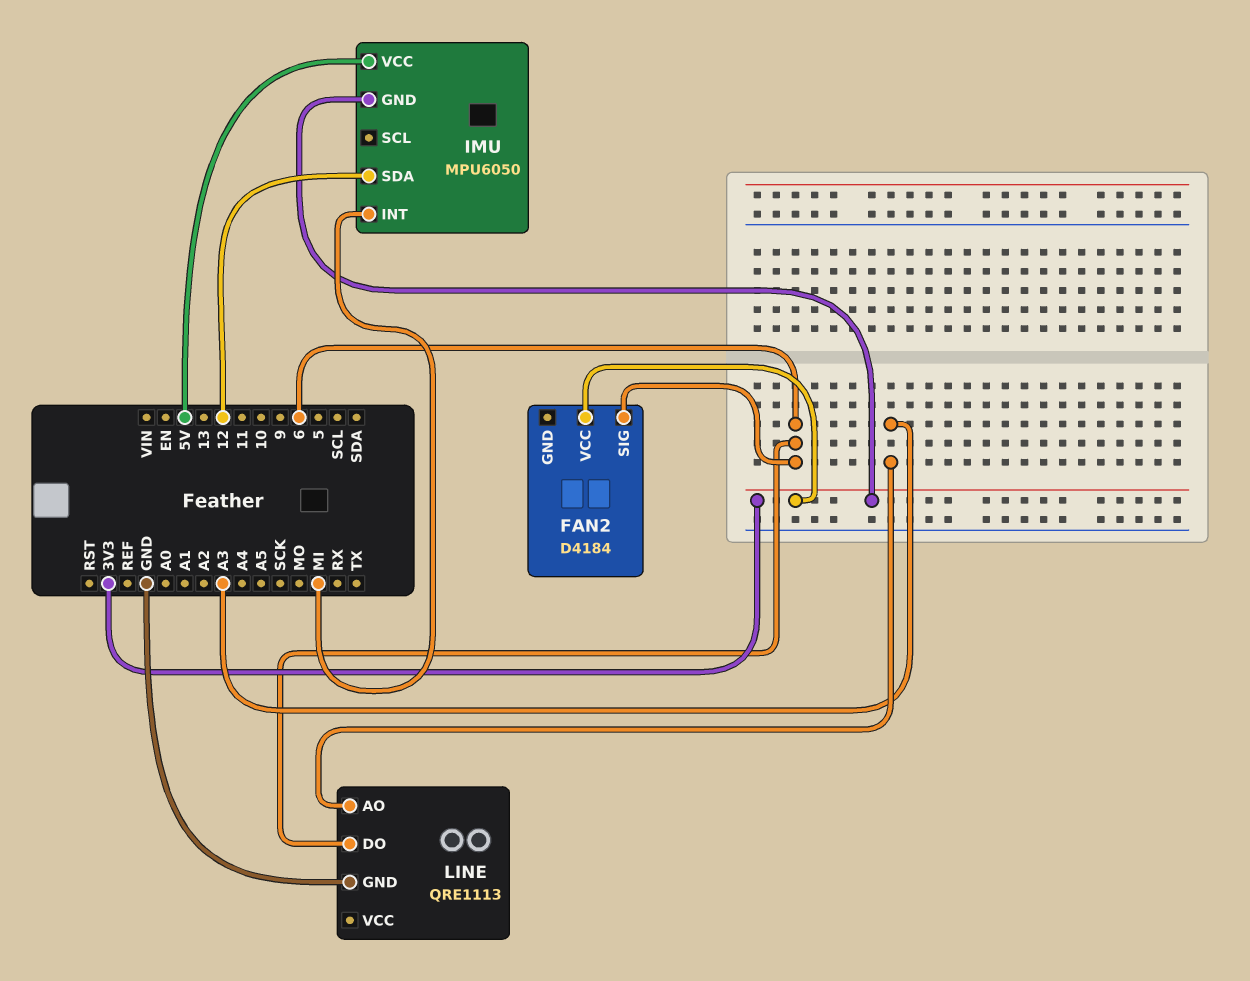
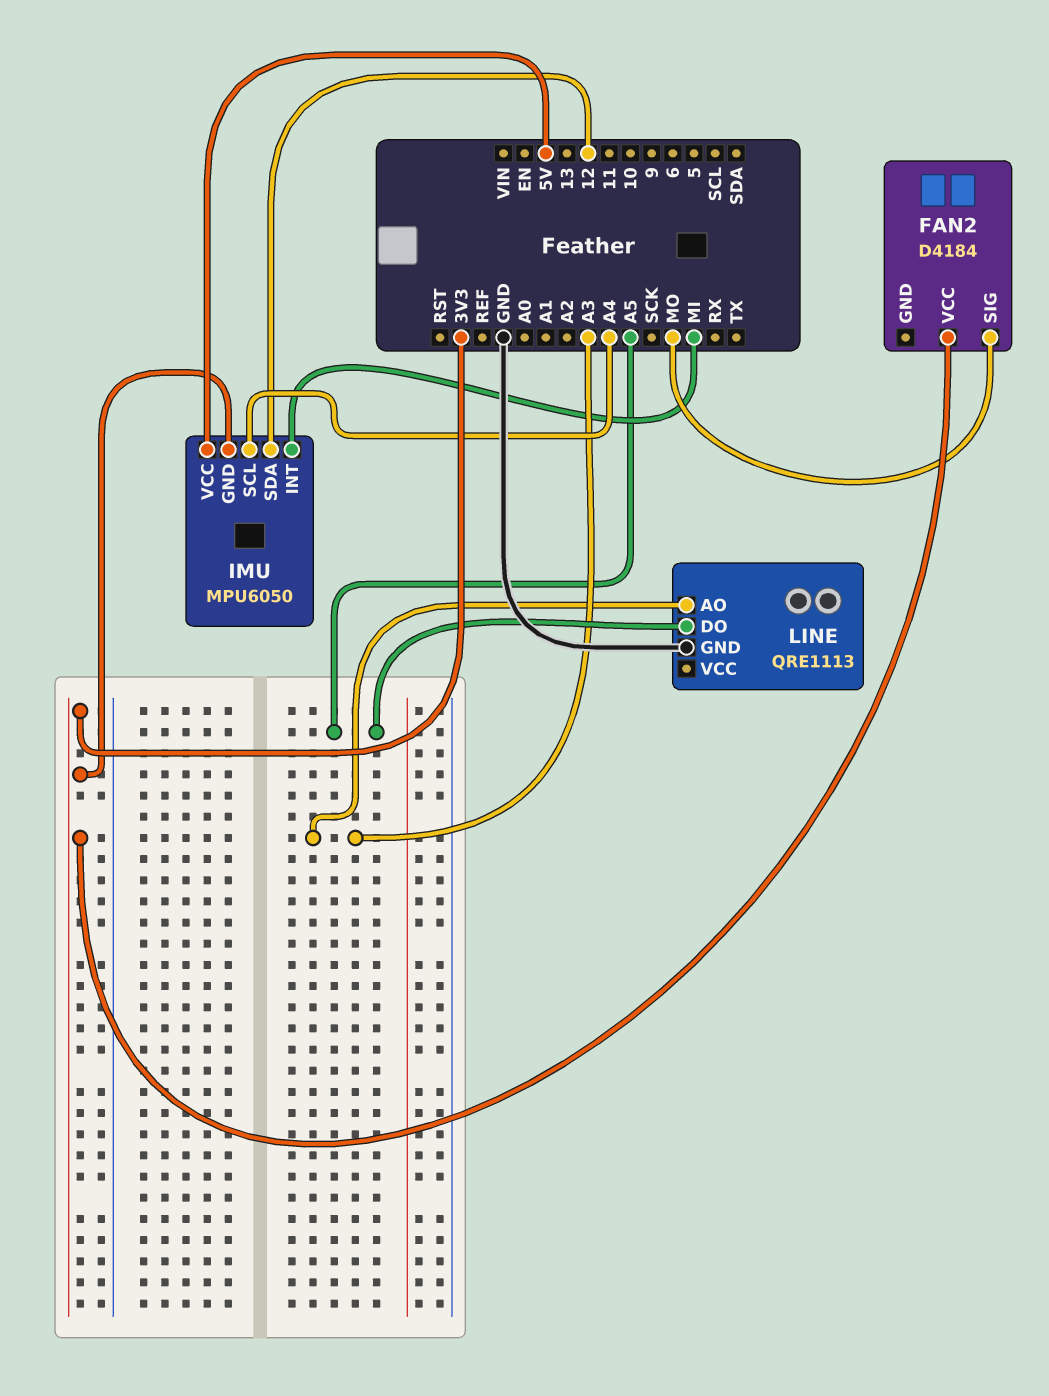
FAN2 pin SIG: 6 -> MO
IMU pin SCL: none -> A4
LINE pin DO: 6 -> A5

